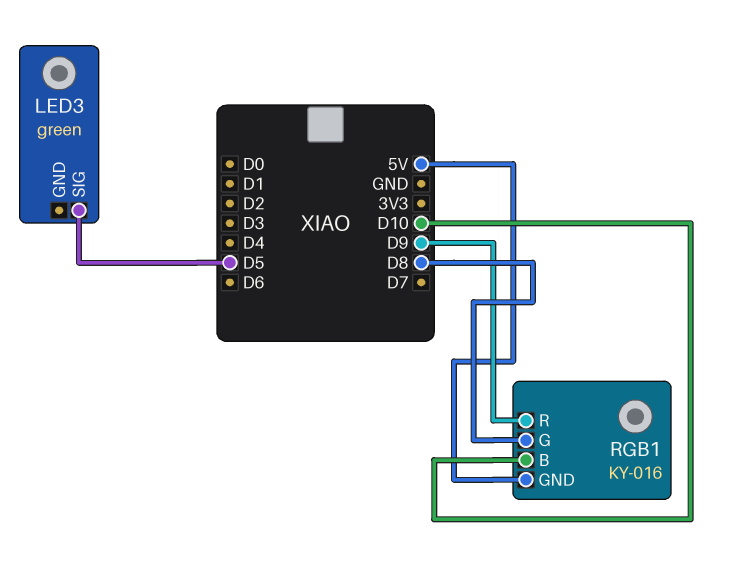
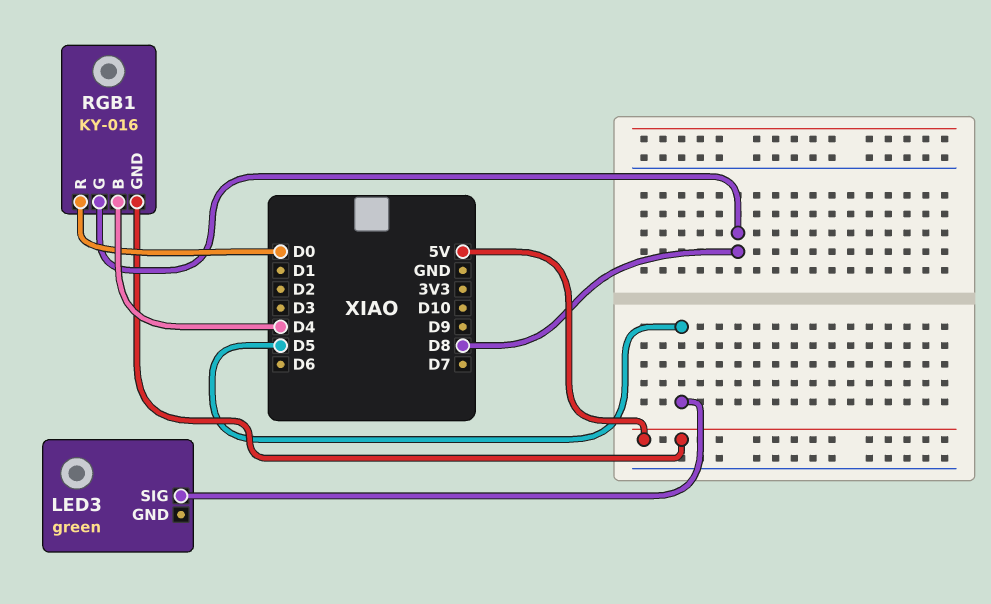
RGB1 pin B: D10 -> D4
RGB1 pin R: D9 -> D0

